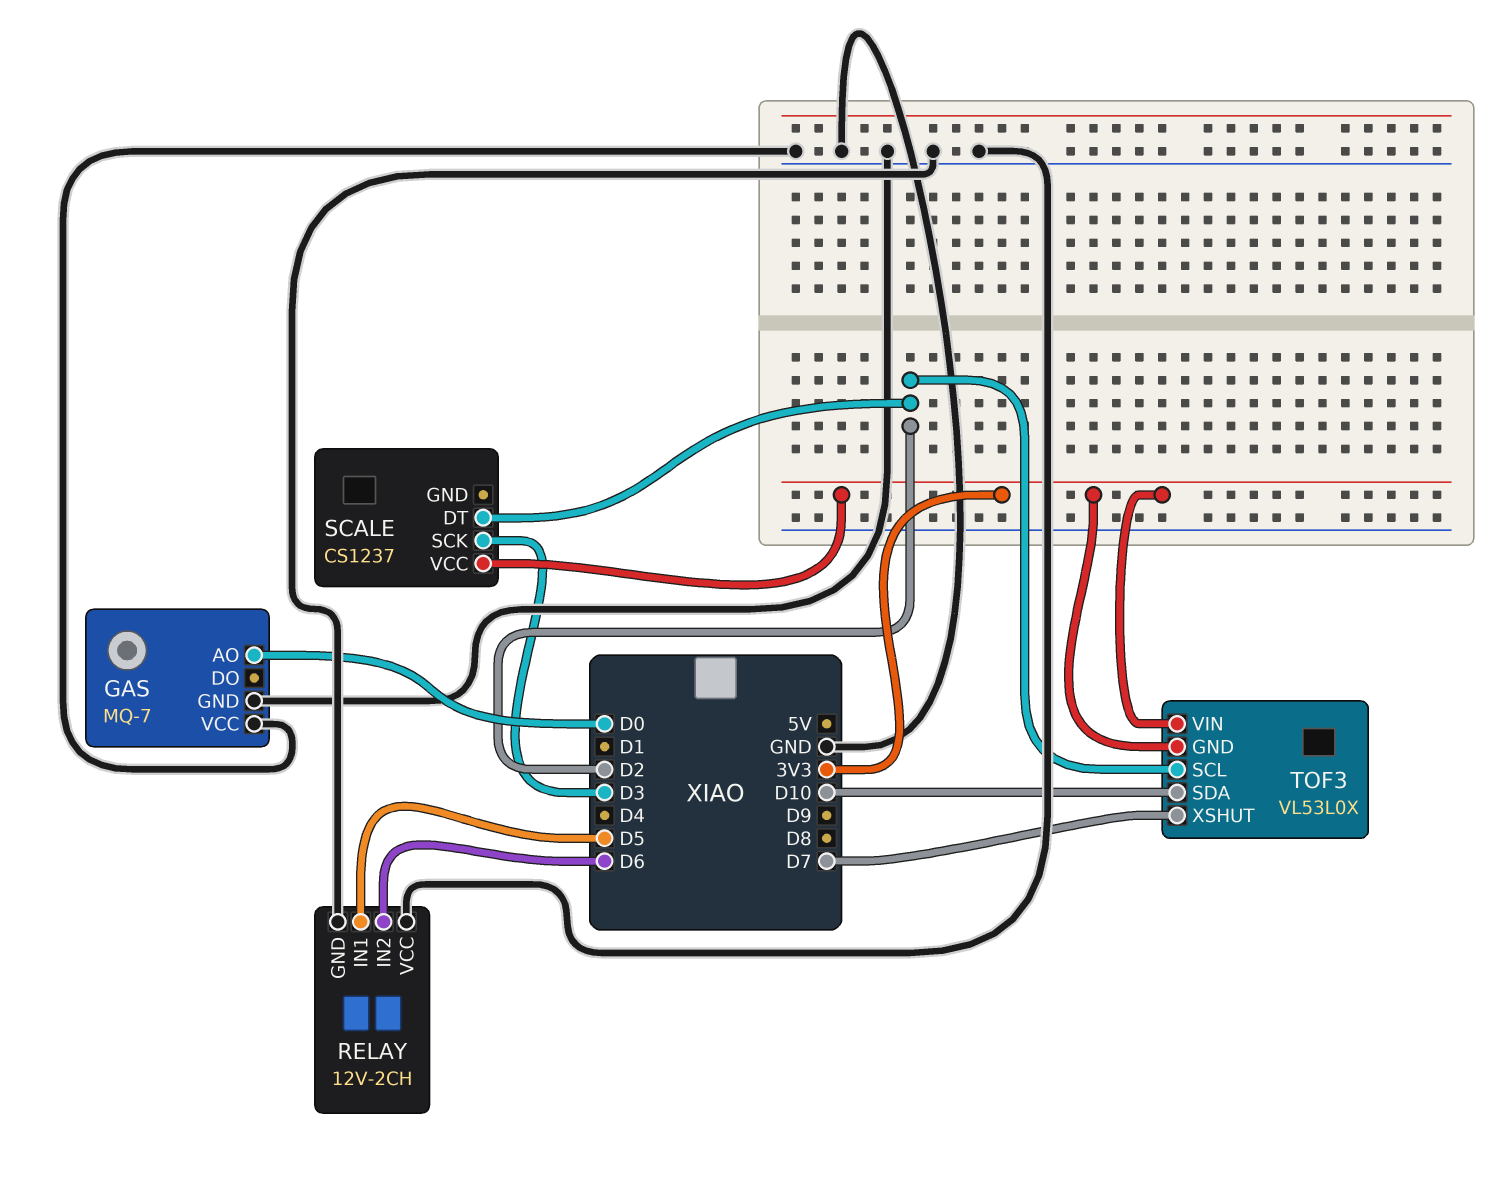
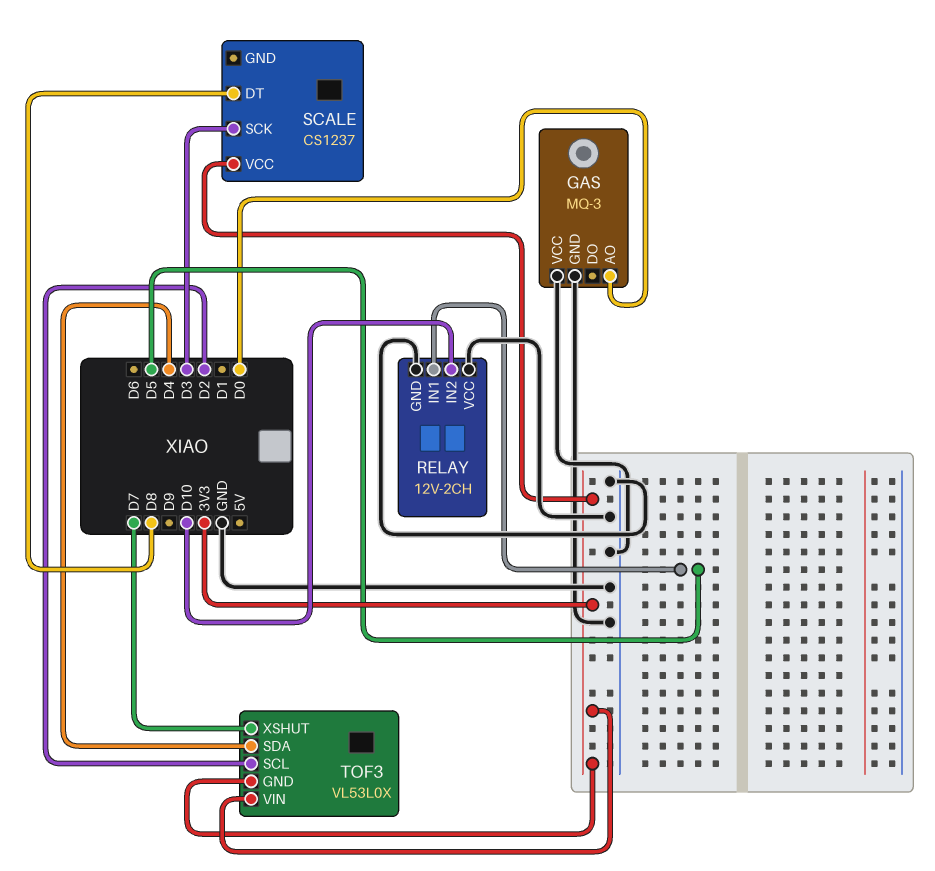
GAS: MQ-7 -> MQ-3
RELAY pin IN2: D6 -> D10
SCALE pin DT: D2 -> D8
TOF3 pin SDA: D10 -> D4

